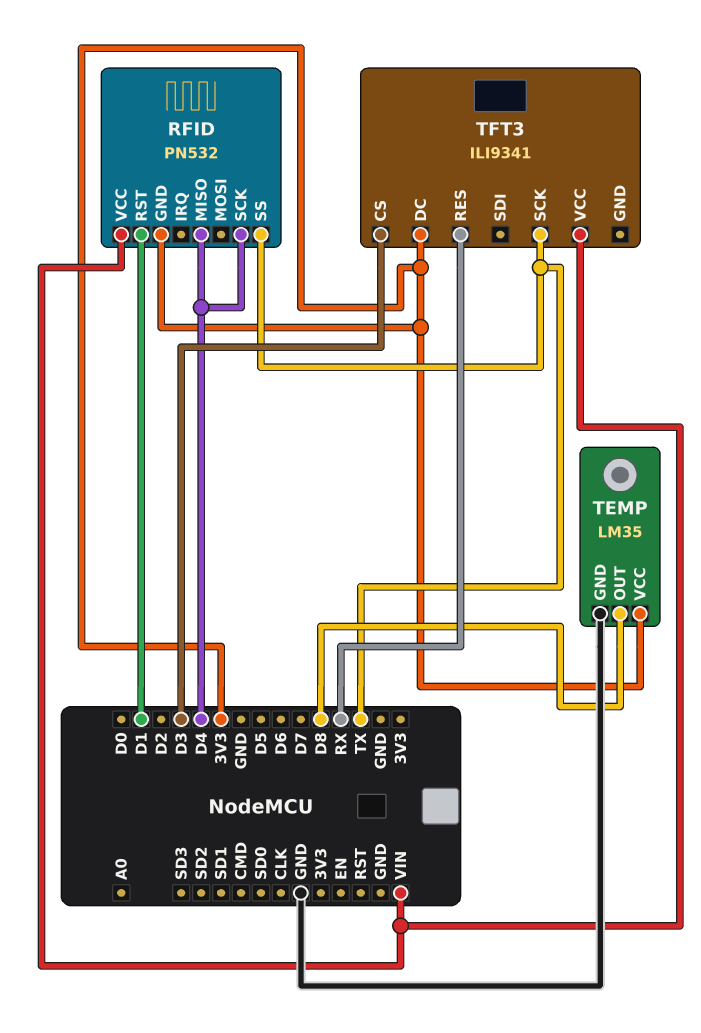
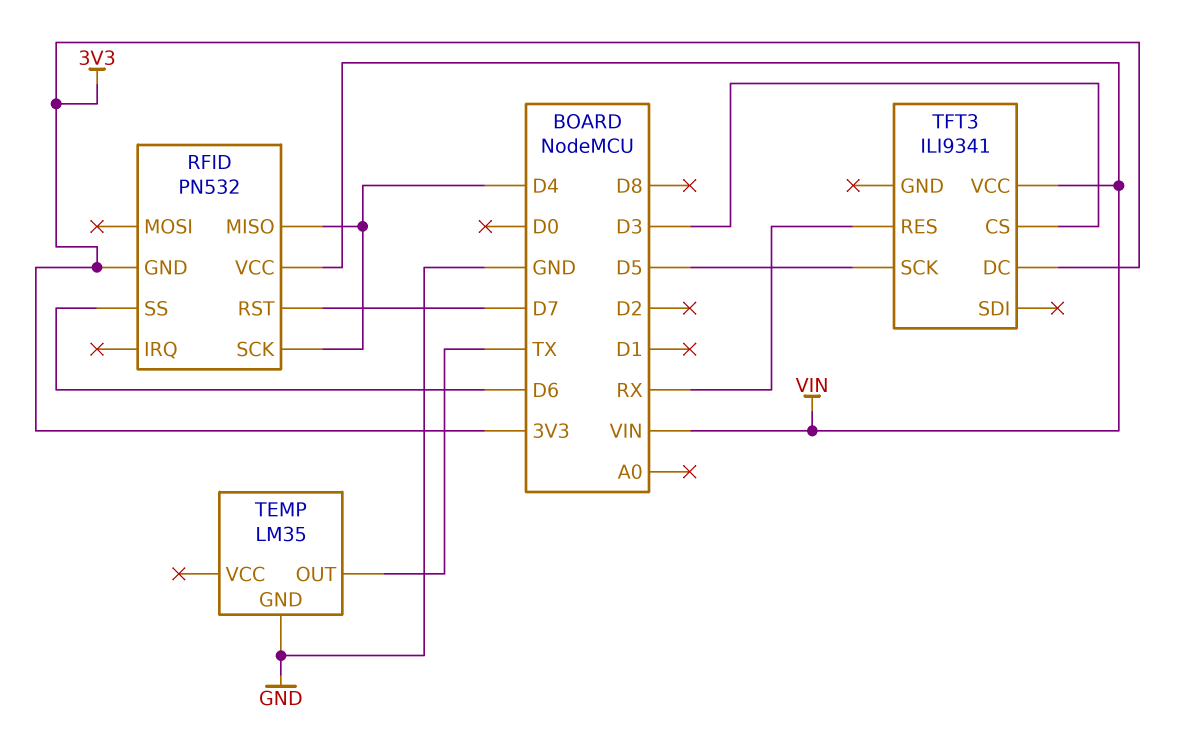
RFID pin RST: D1 -> D7
RFID pin SS: TX -> D6
TEMP pin OUT: D8 -> TX
TEMP pin VCC: 3V3 -> none
TFT3 pin SCK: TX -> D5

